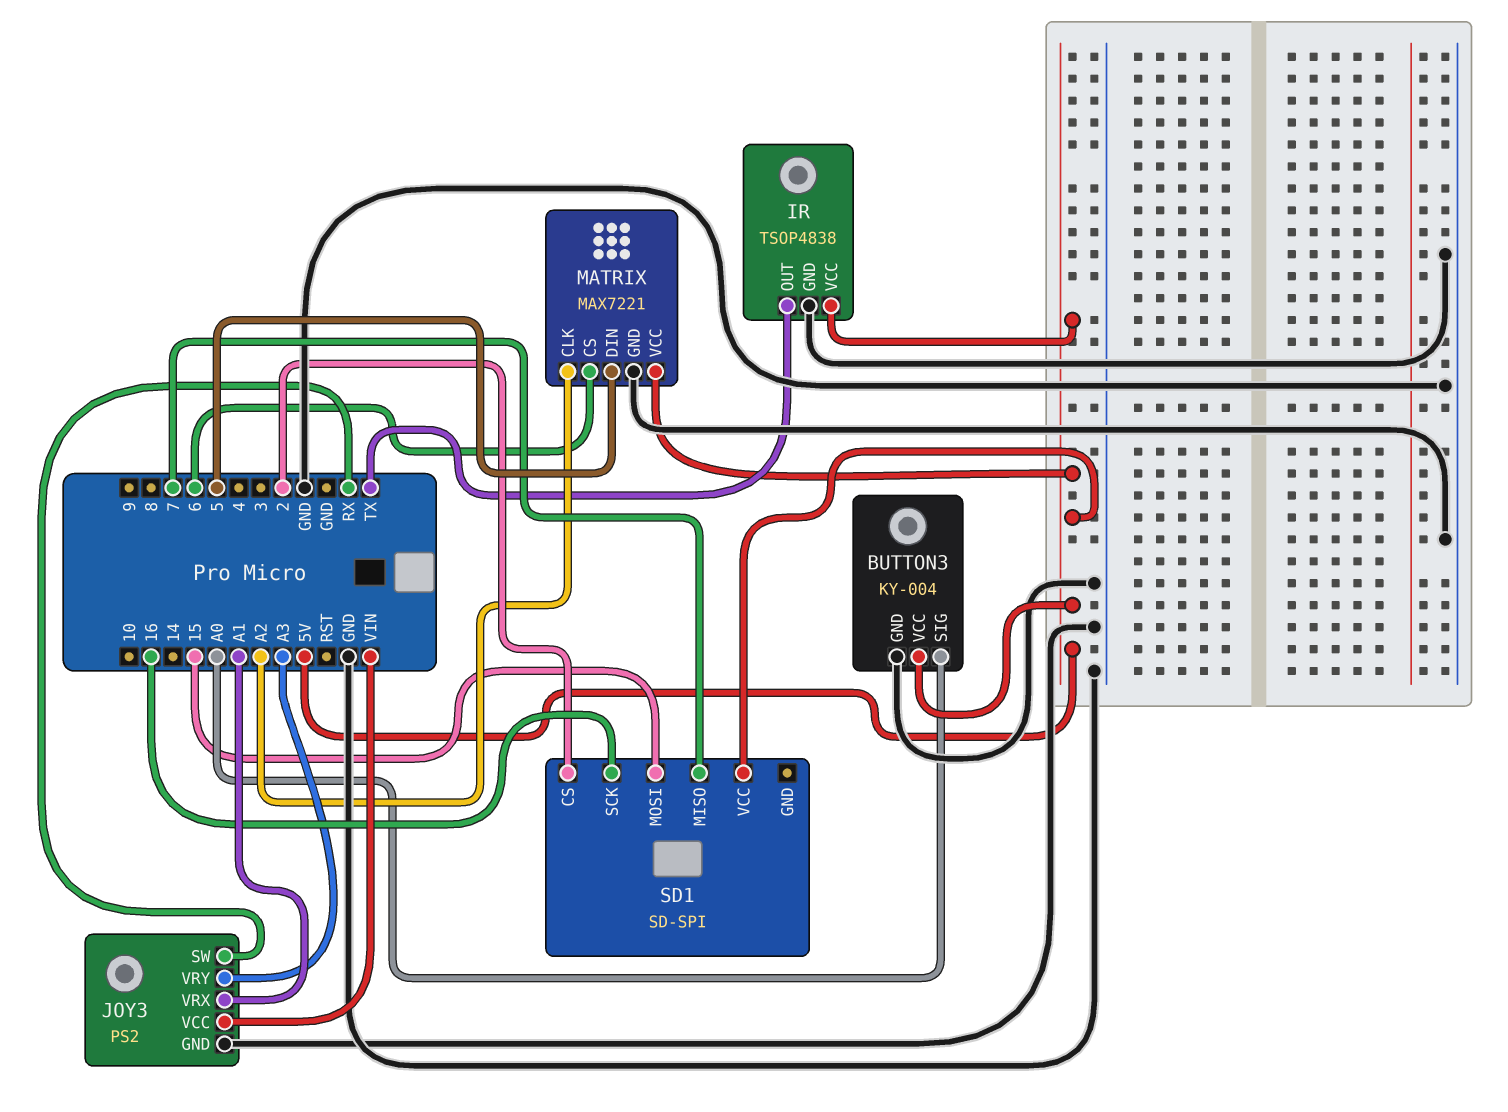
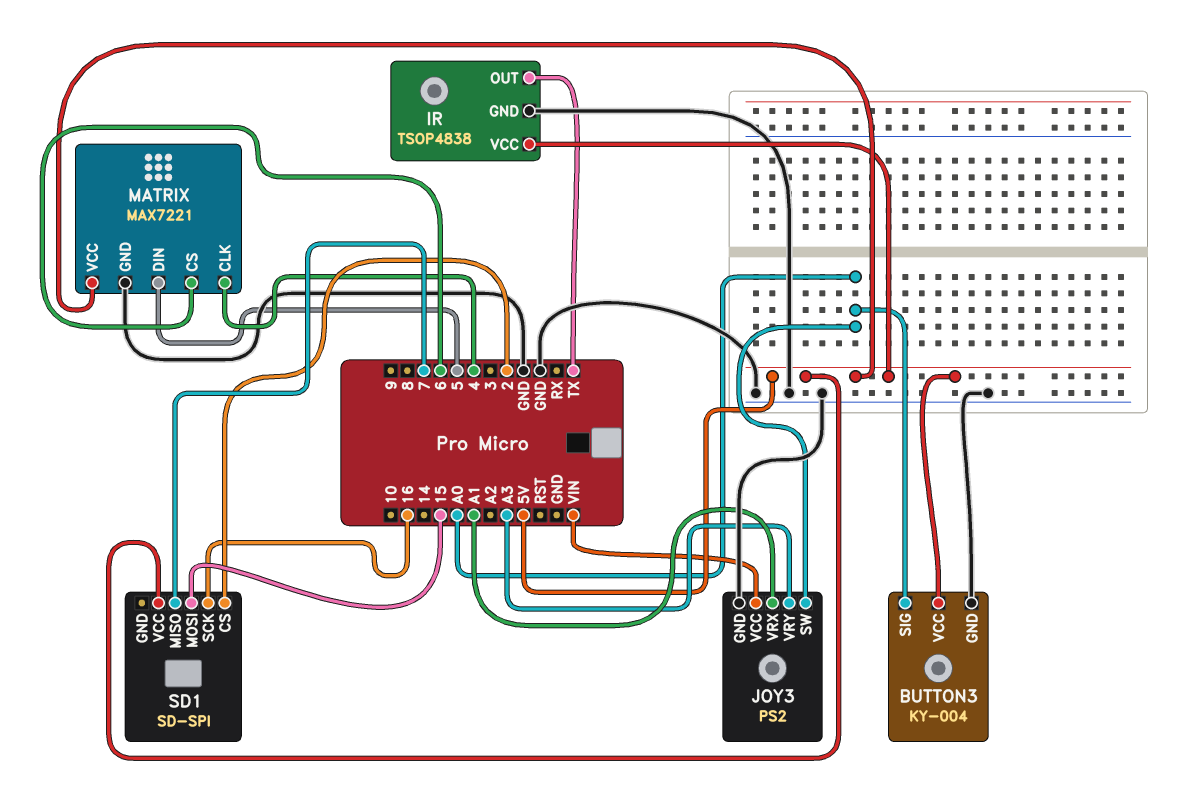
JOY3 pin SW: RX -> A0
MATRIX pin CLK: A2 -> 4

